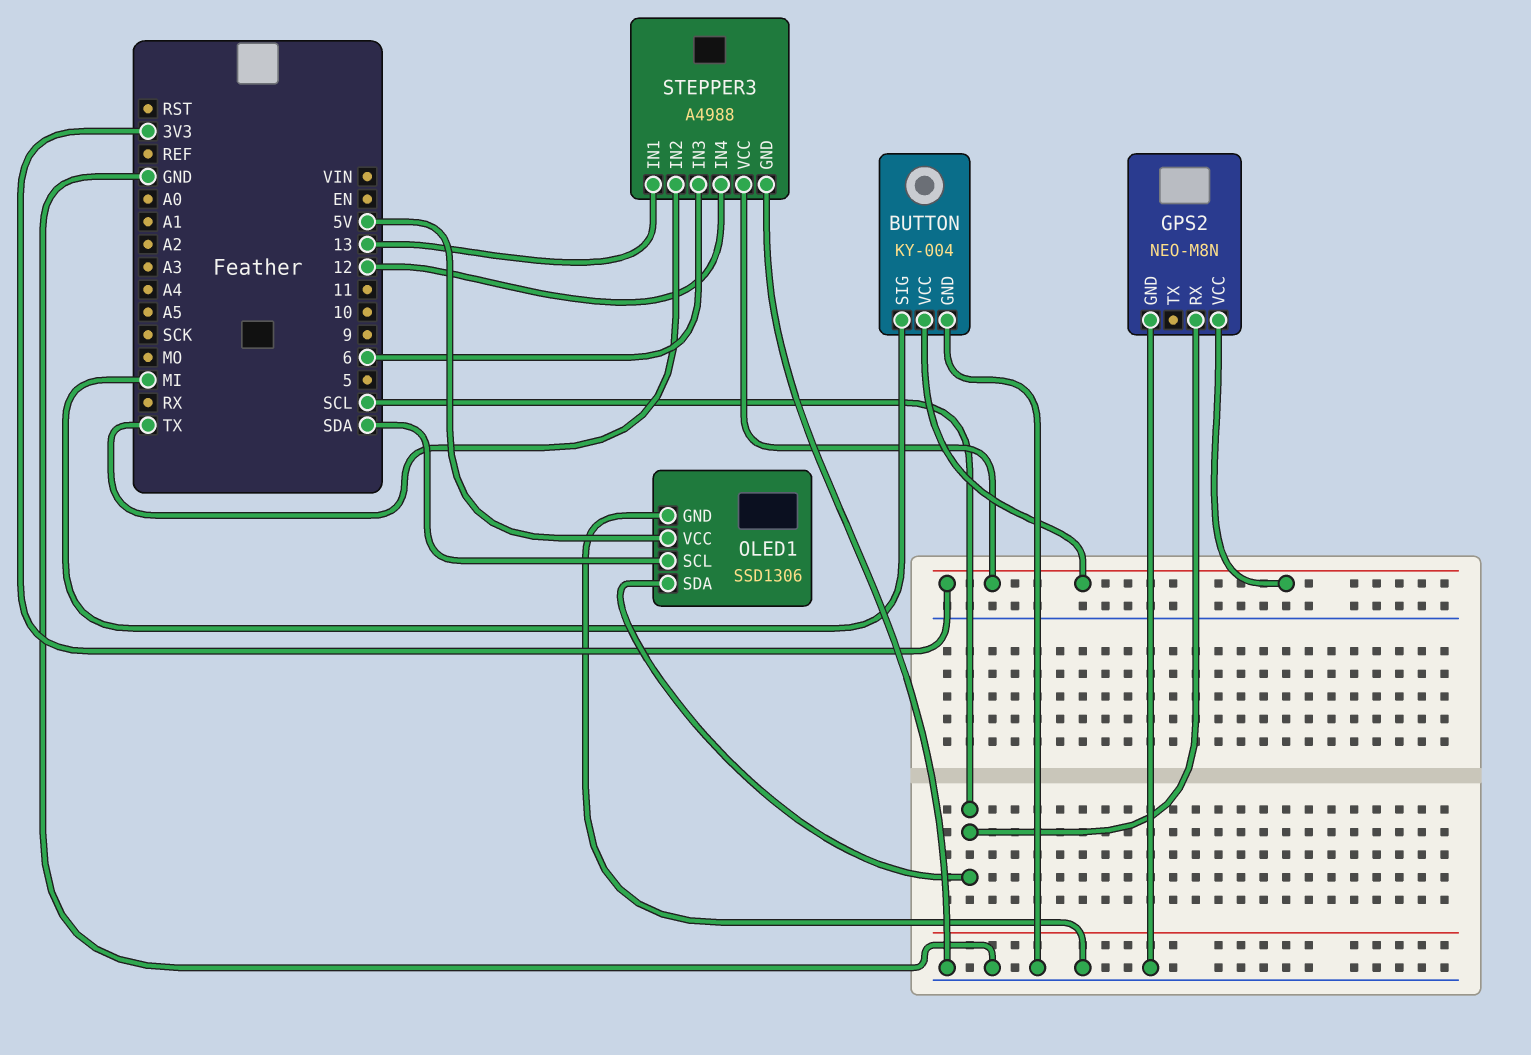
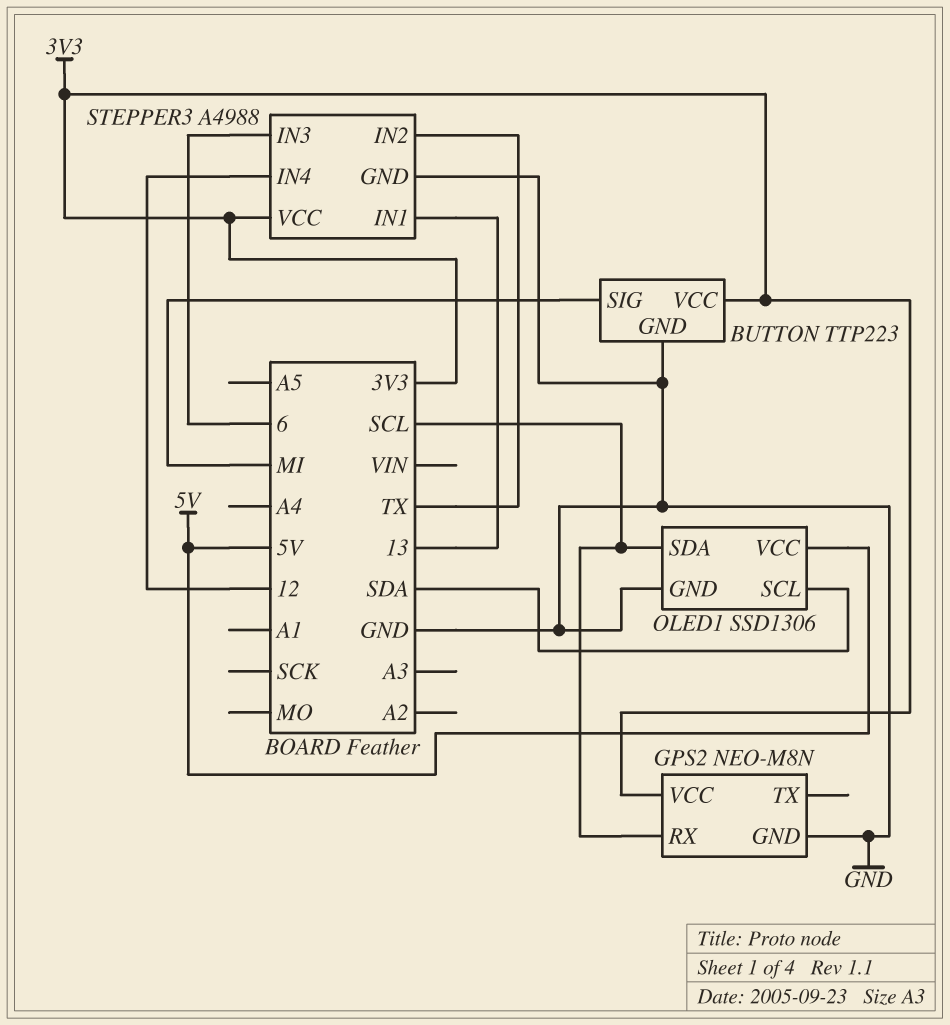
BUTTON: KY-004 -> TTP223

